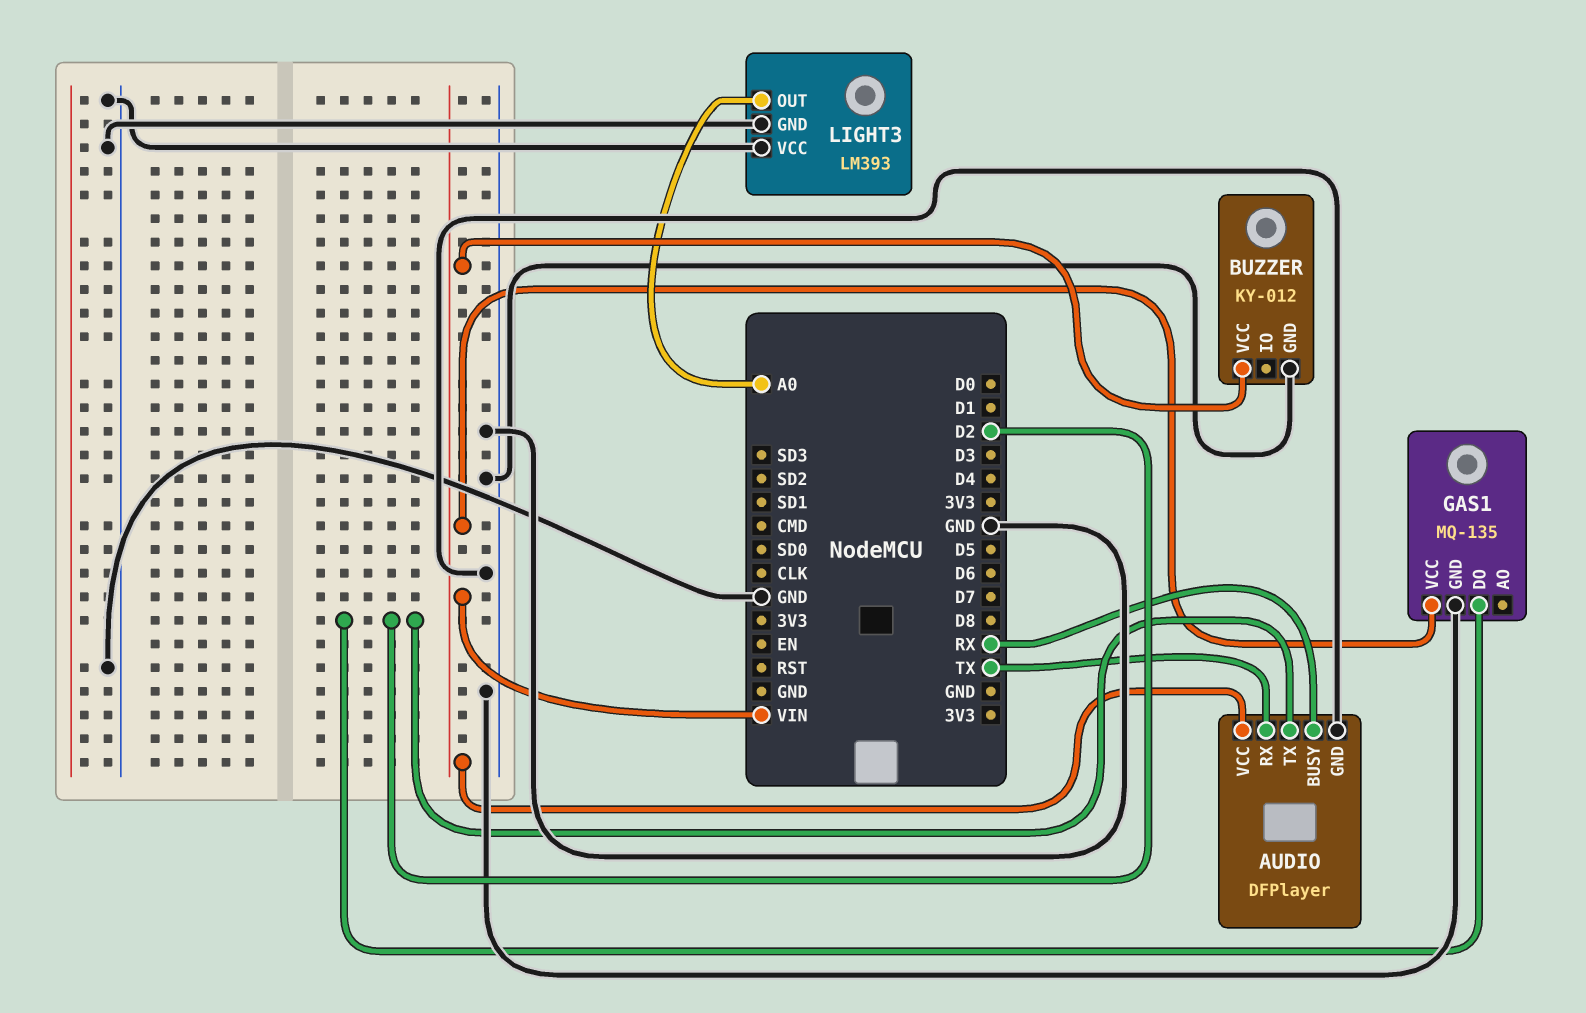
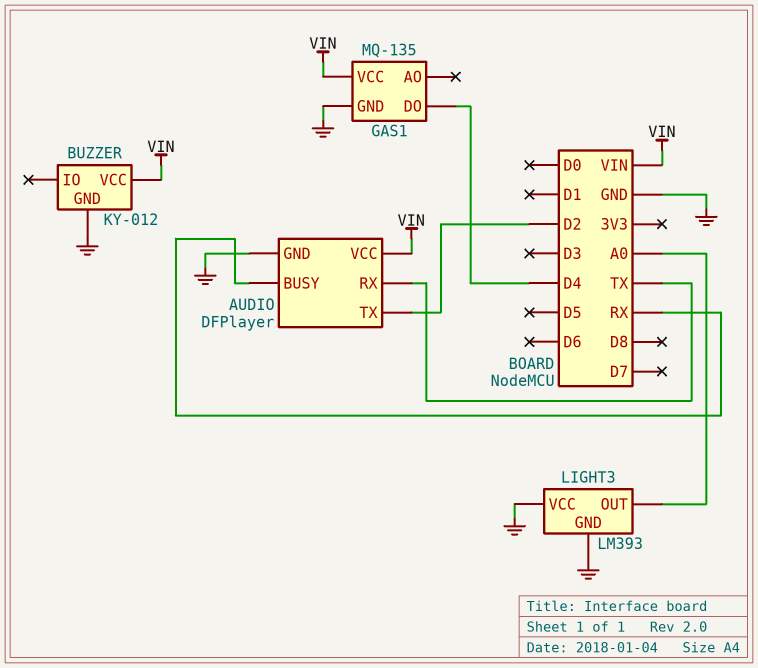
GAS1 pin DO: D2 -> D4

